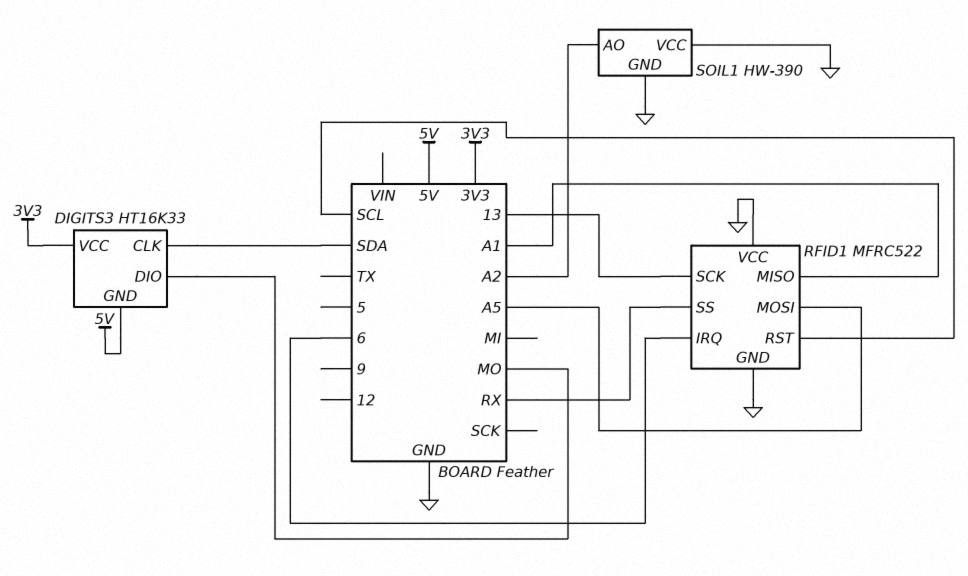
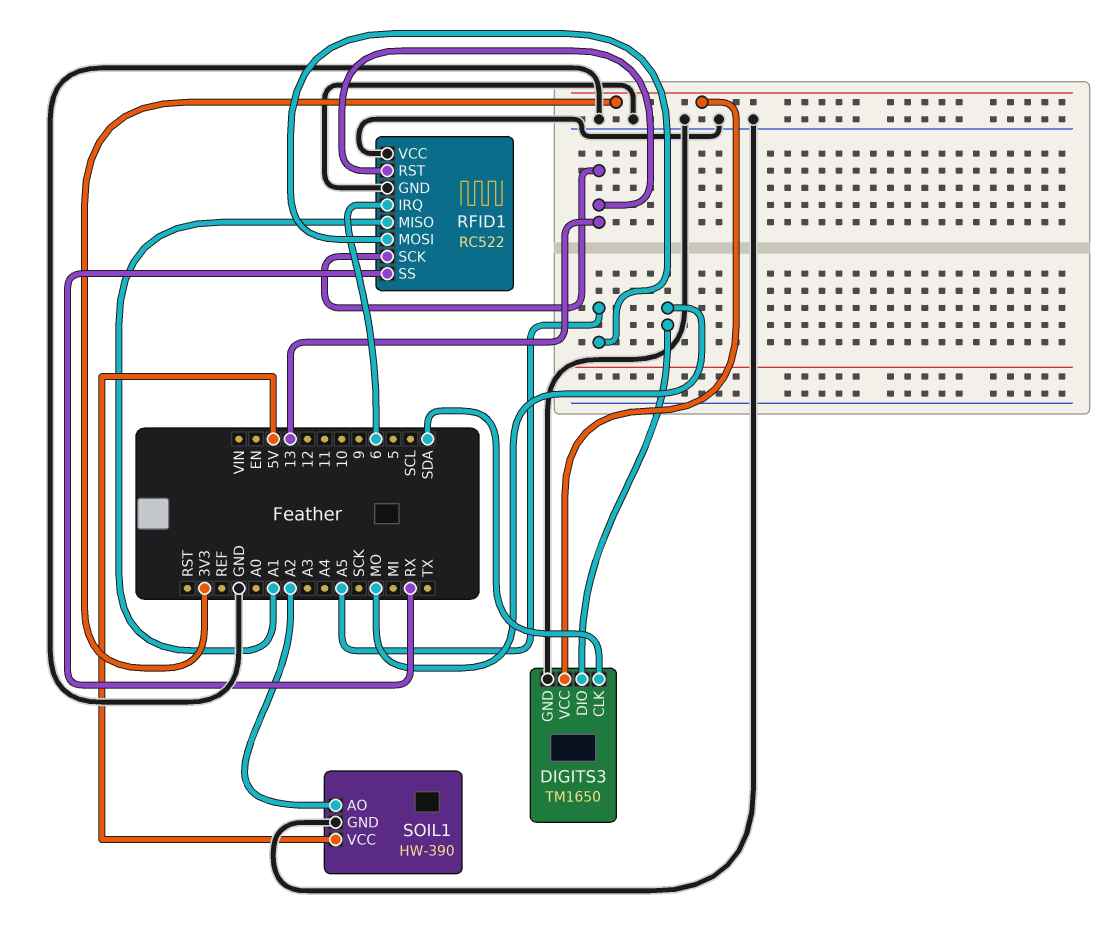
DIGITS3: HT16K33 -> TM1650
DIGITS3 pin GND: 5V -> GND
RFID1: MFRC522 -> RC522
RFID1 pin RST: SCL -> 13
SOIL1 pin VCC: GND -> 5V

